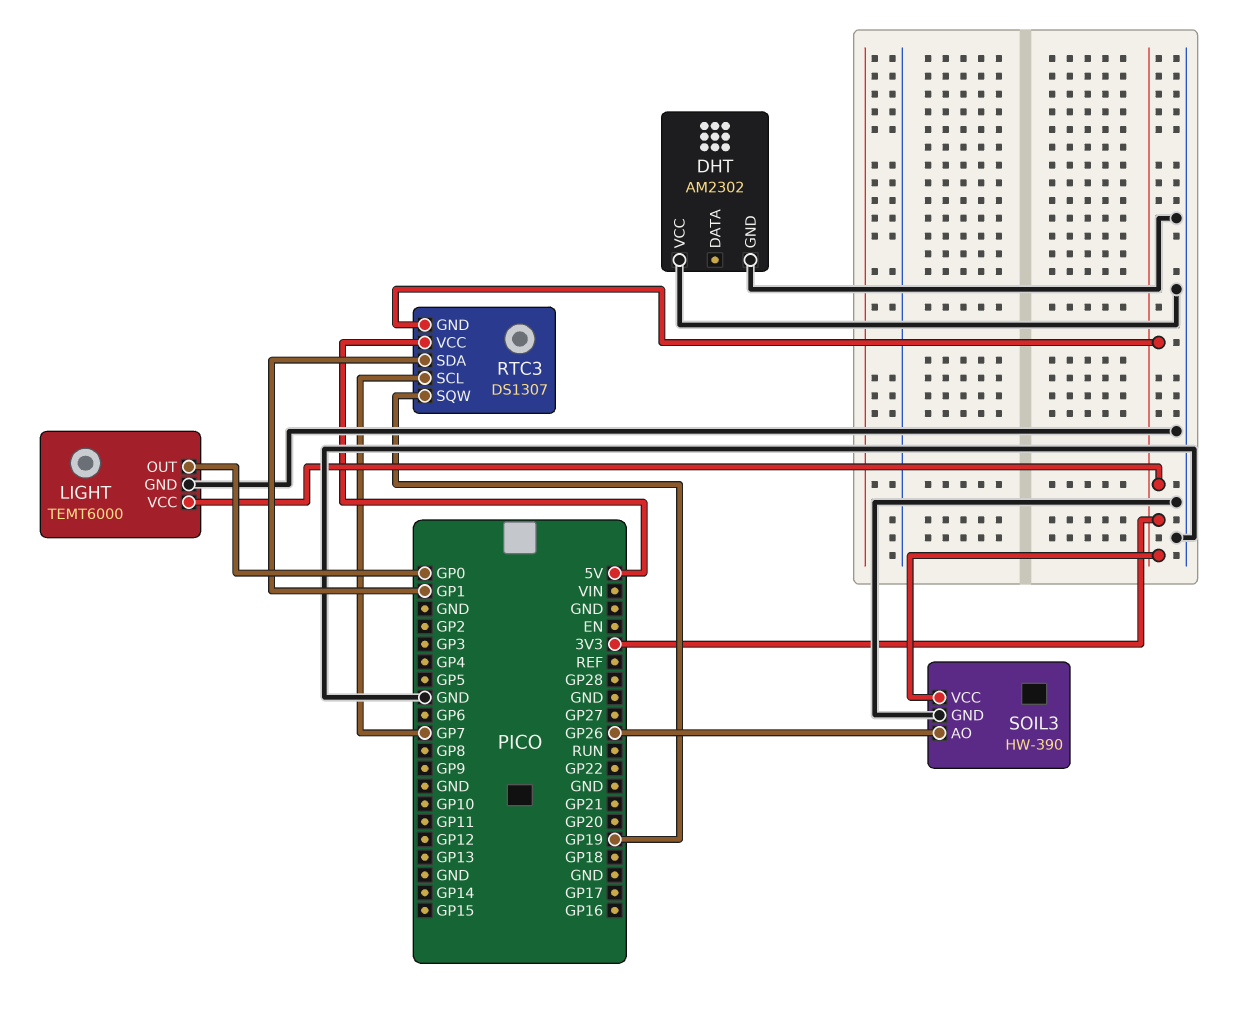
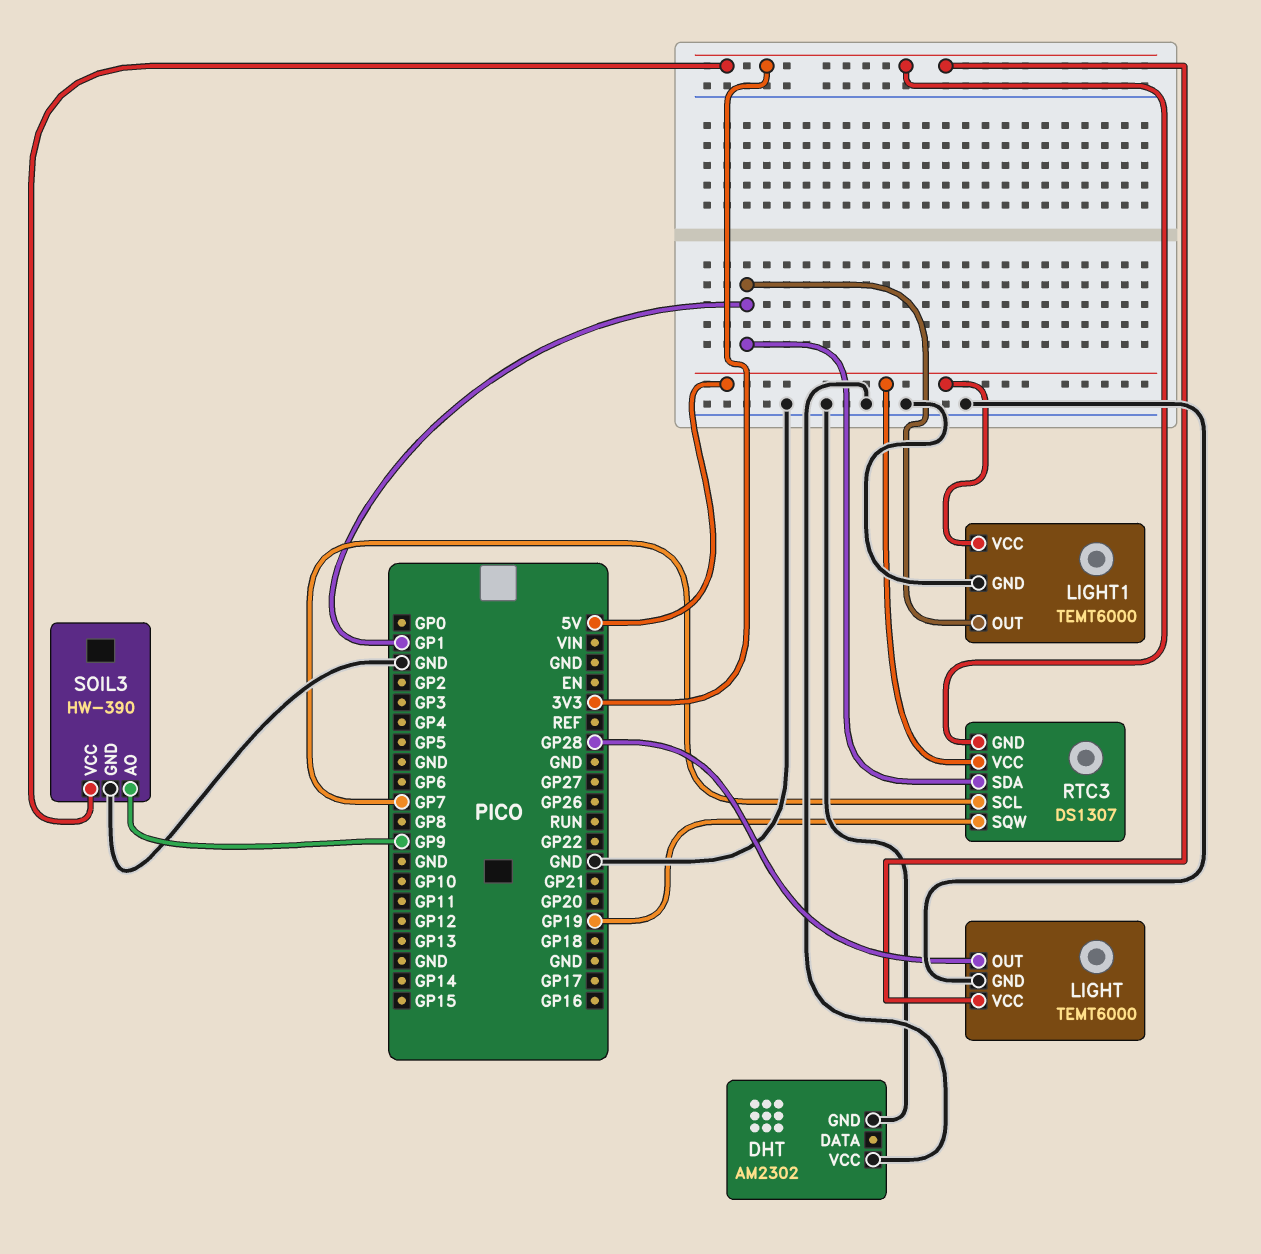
LIGHT pin OUT: GP0 -> GP28
LIGHT1: none -> TEMT6000
LIGHT1 pin GND: none -> GND
LIGHT1 pin OUT: none -> GP1
LIGHT1 pin VCC: none -> 5V
SOIL3 pin AO: GP26 -> GP9

